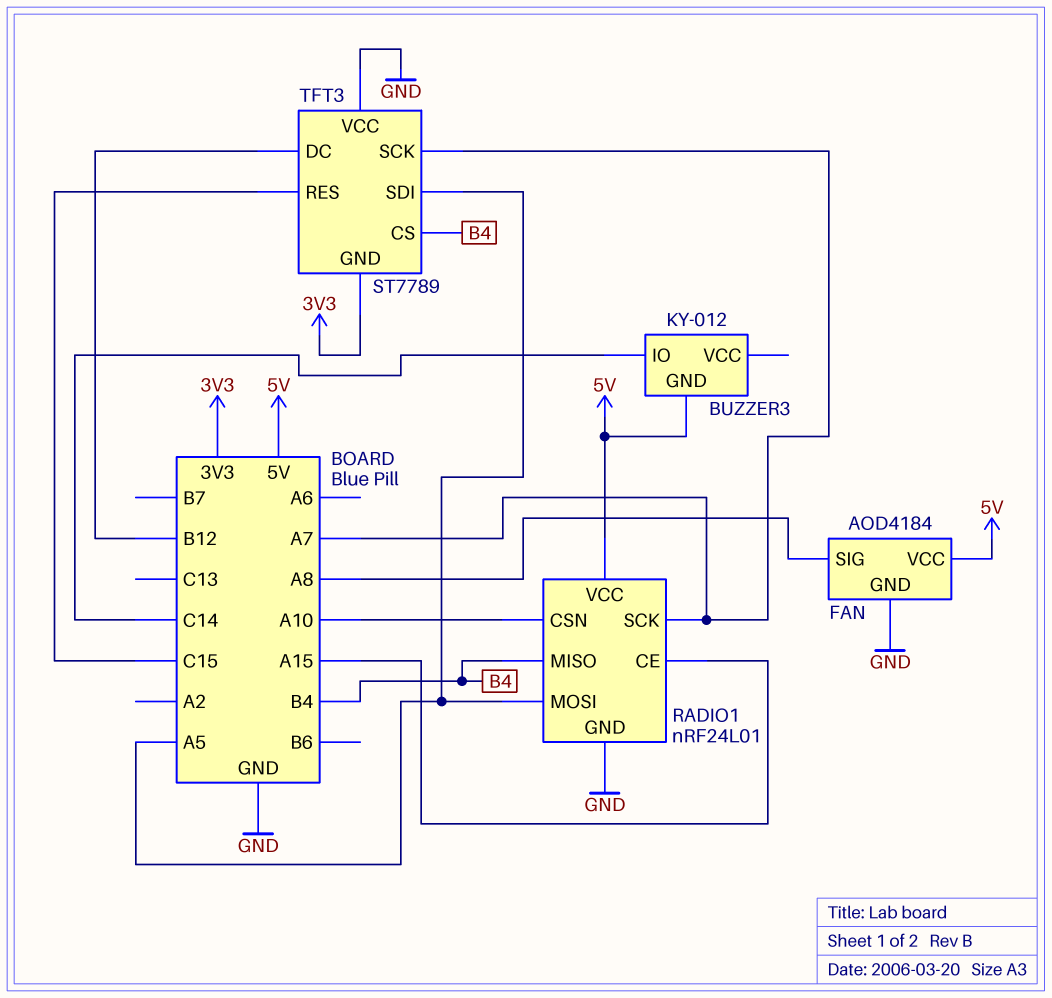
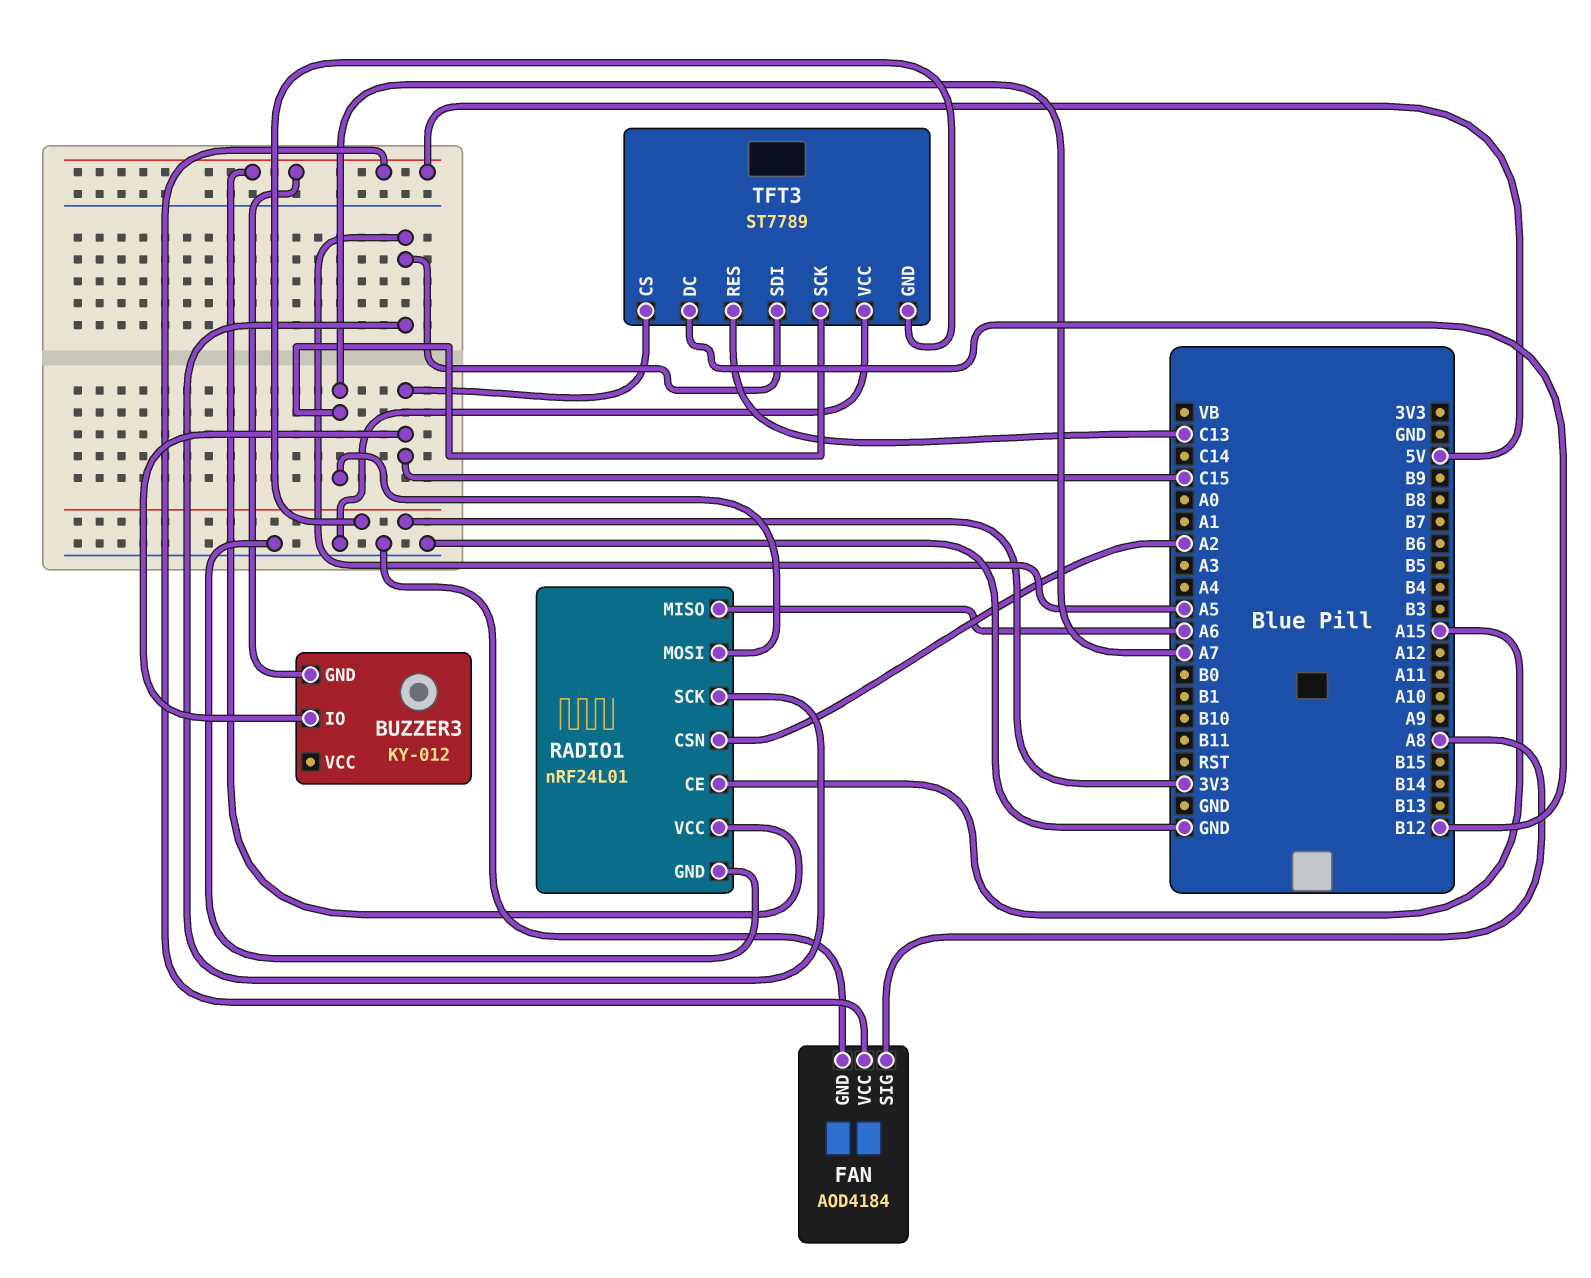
BUZZER3 pin IO: C14 -> C15
RADIO1 pin CSN: A10 -> A2
RADIO1 pin MISO: B4 -> A6
RADIO1 pin MOSI: A5 -> A7
RADIO1 pin SCK: A7 -> A5
TFT3 pin CS: B4 -> C15
TFT3 pin RES: C15 -> C13

